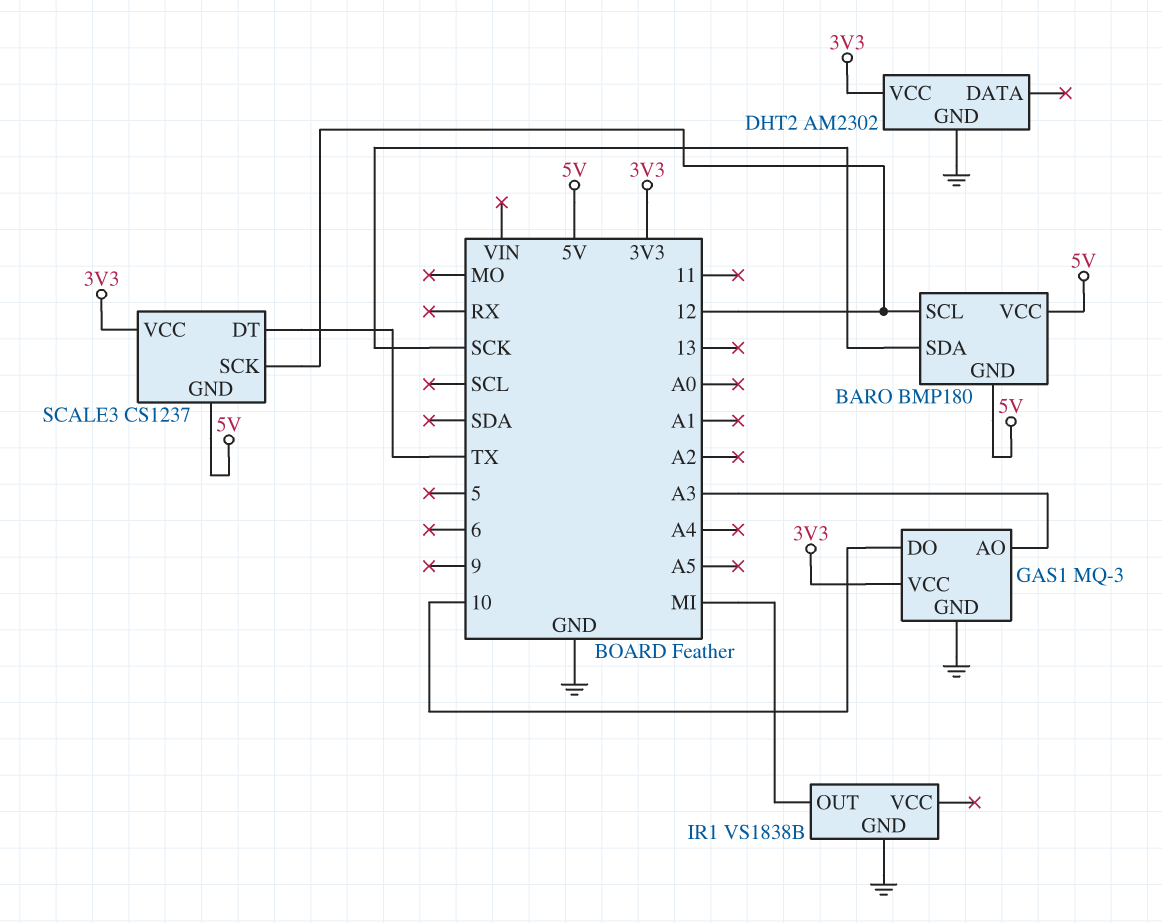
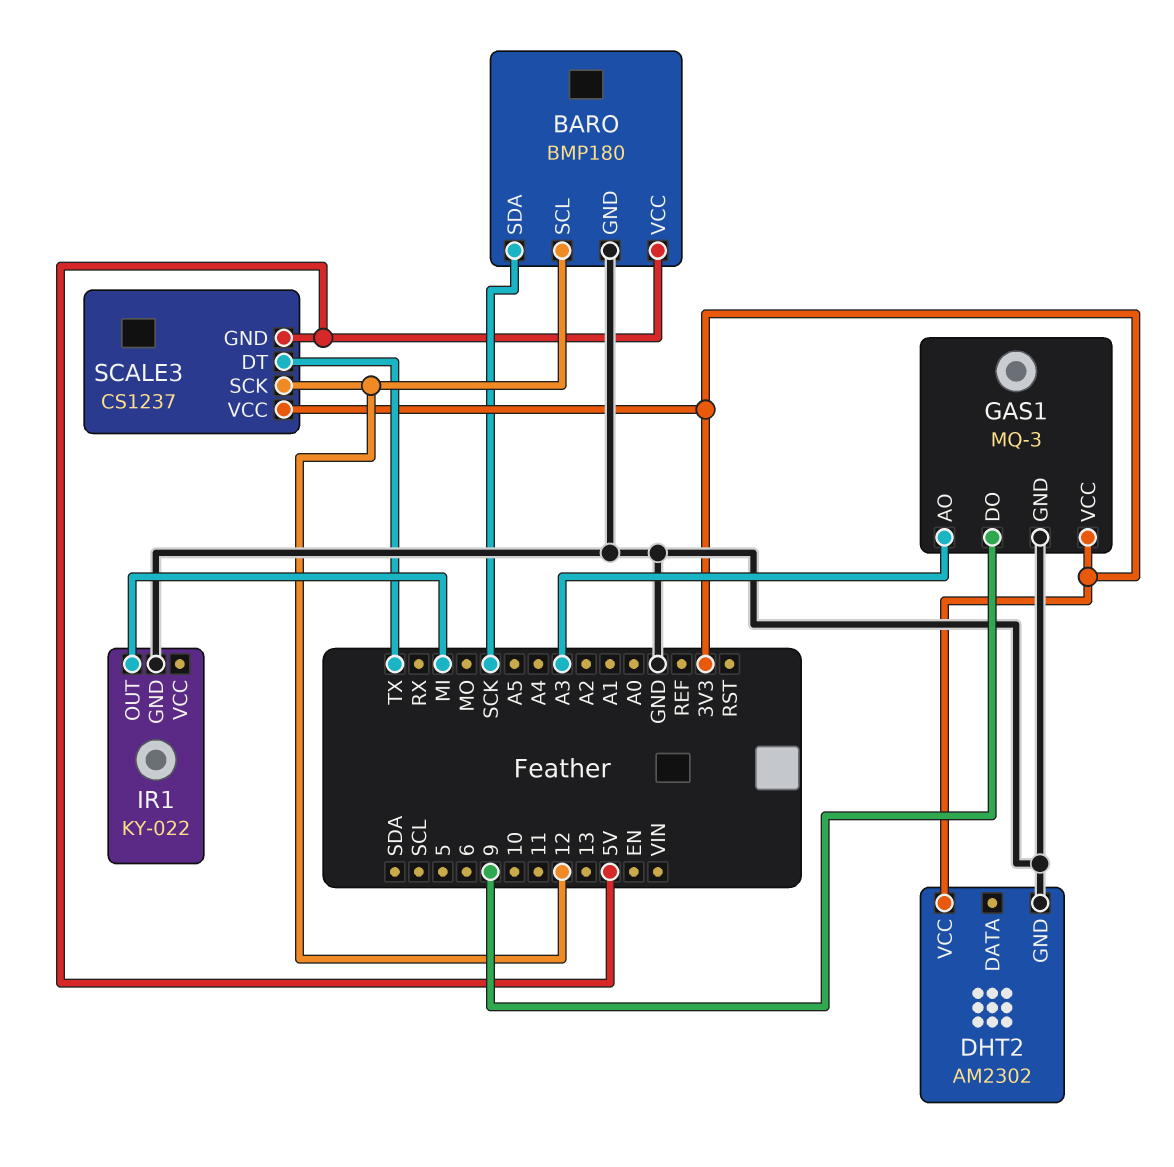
BARO pin GND: 5V -> GND
GAS1 pin DO: 10 -> 9
IR1: VS1838B -> KY-022

